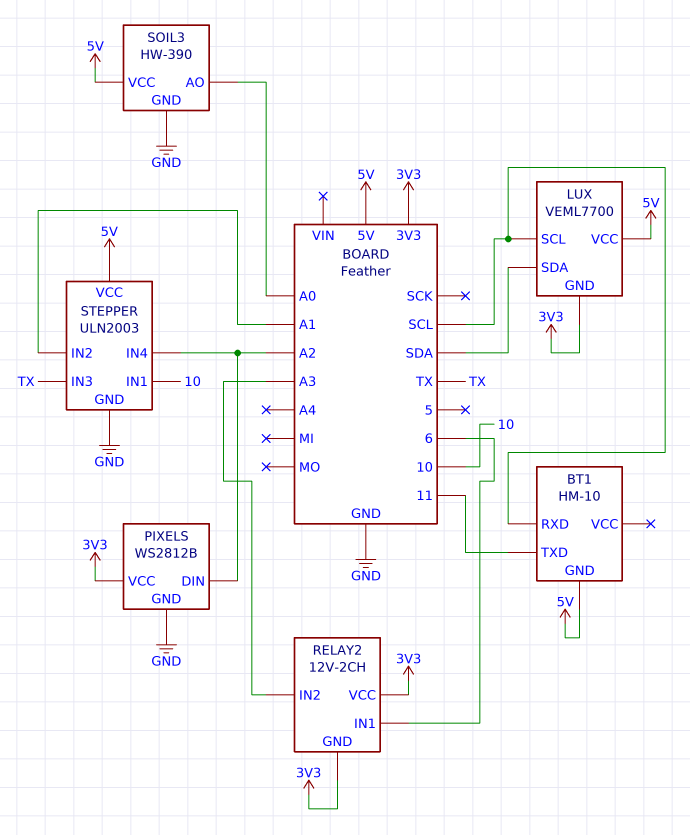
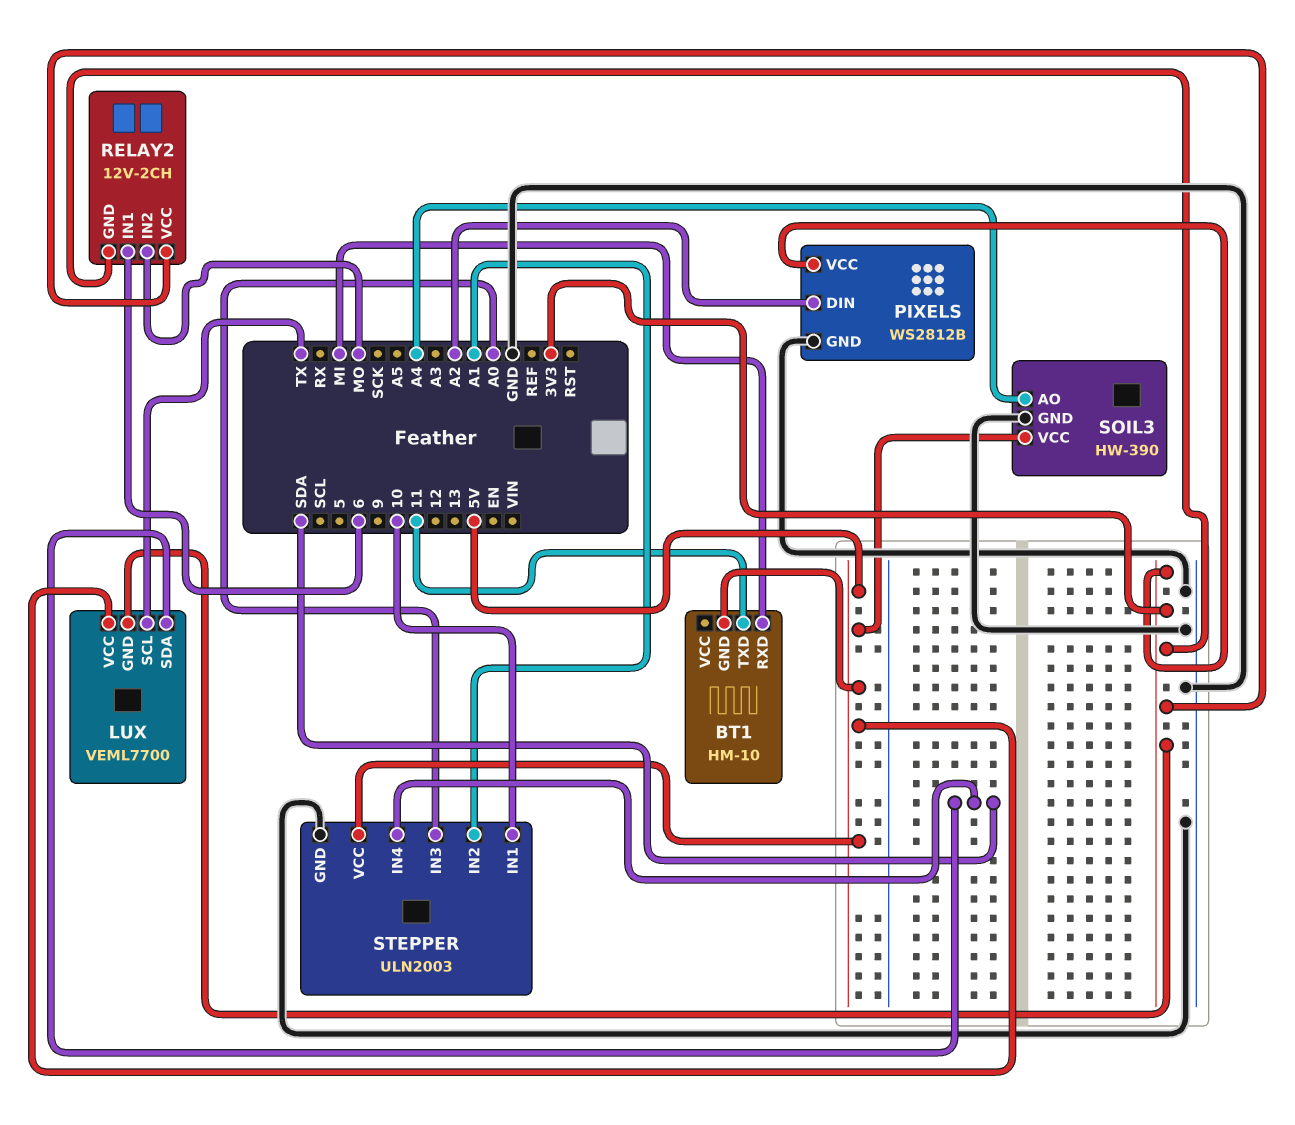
BT1 pin RXD: SCL -> MI
LUX pin SCL: SCL -> TX
RELAY2 pin IN2: A3 -> MO
SOIL3 pin AO: A0 -> A4
STEPPER pin IN3: TX -> A0
STEPPER pin IN4: A2 -> SDA

